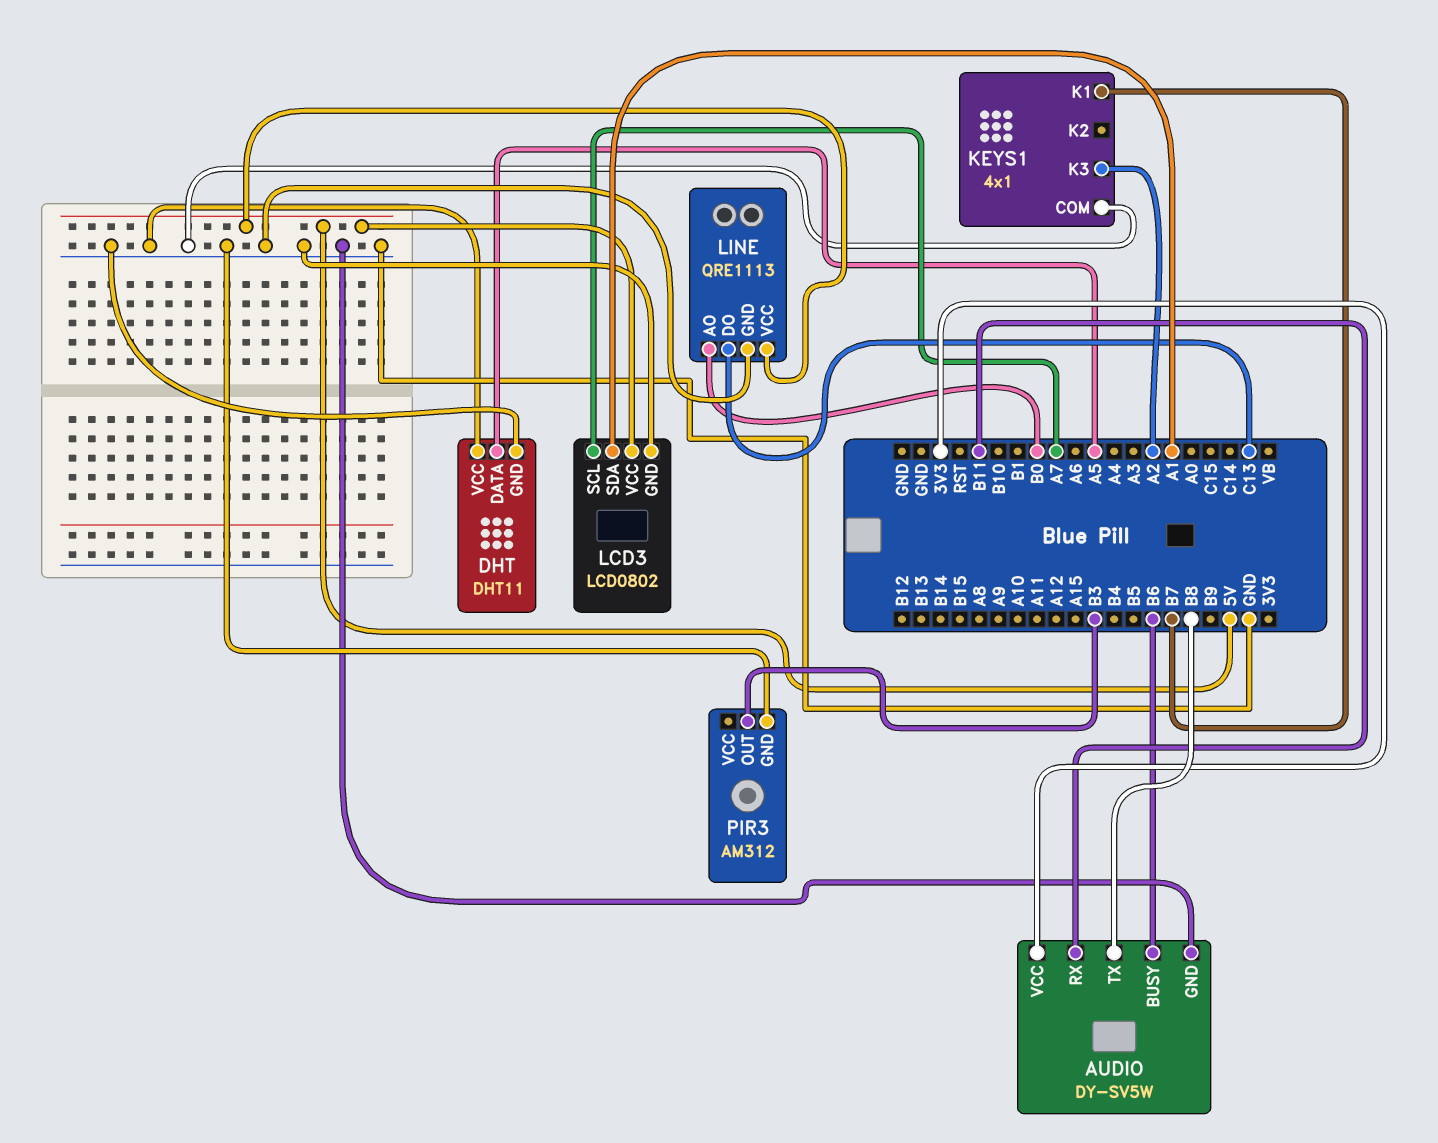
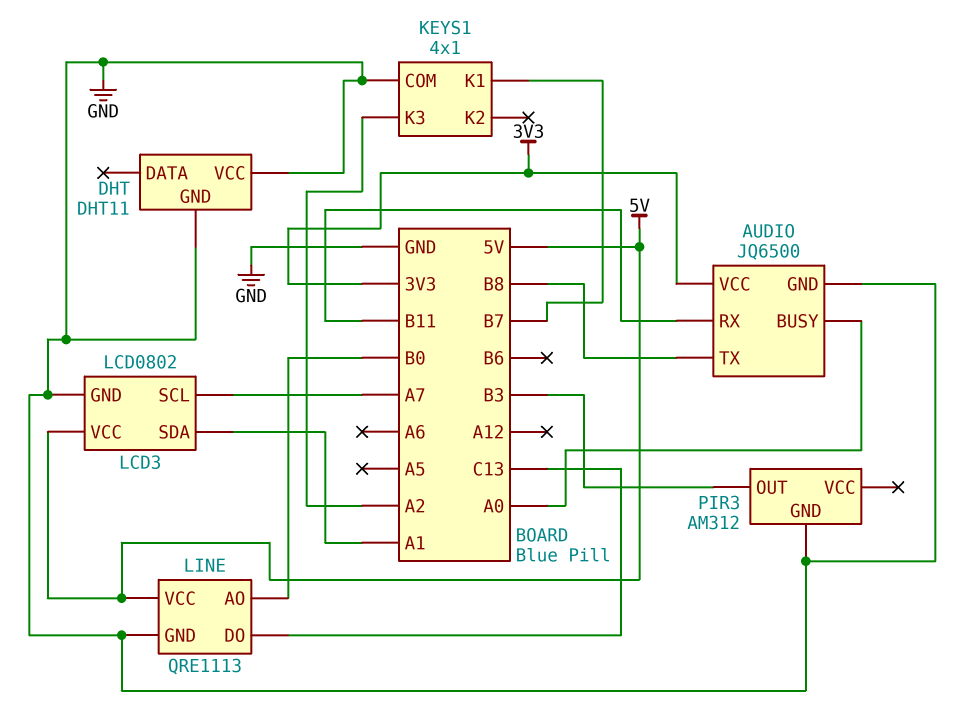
AUDIO: DY-SV5W -> JQ6500
AUDIO pin BUSY: B6 -> A0
DHT pin DATA: A5 -> none

